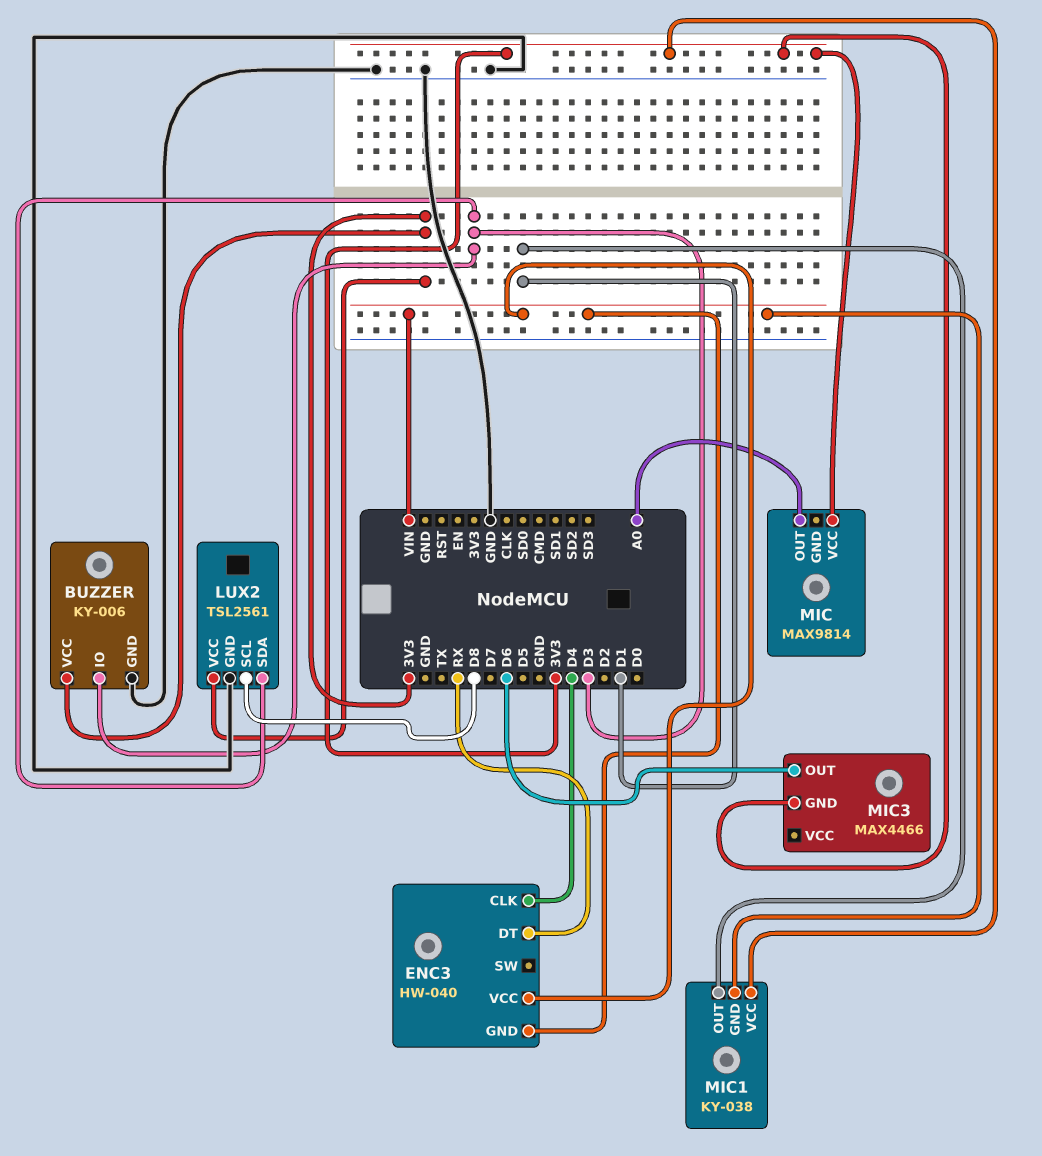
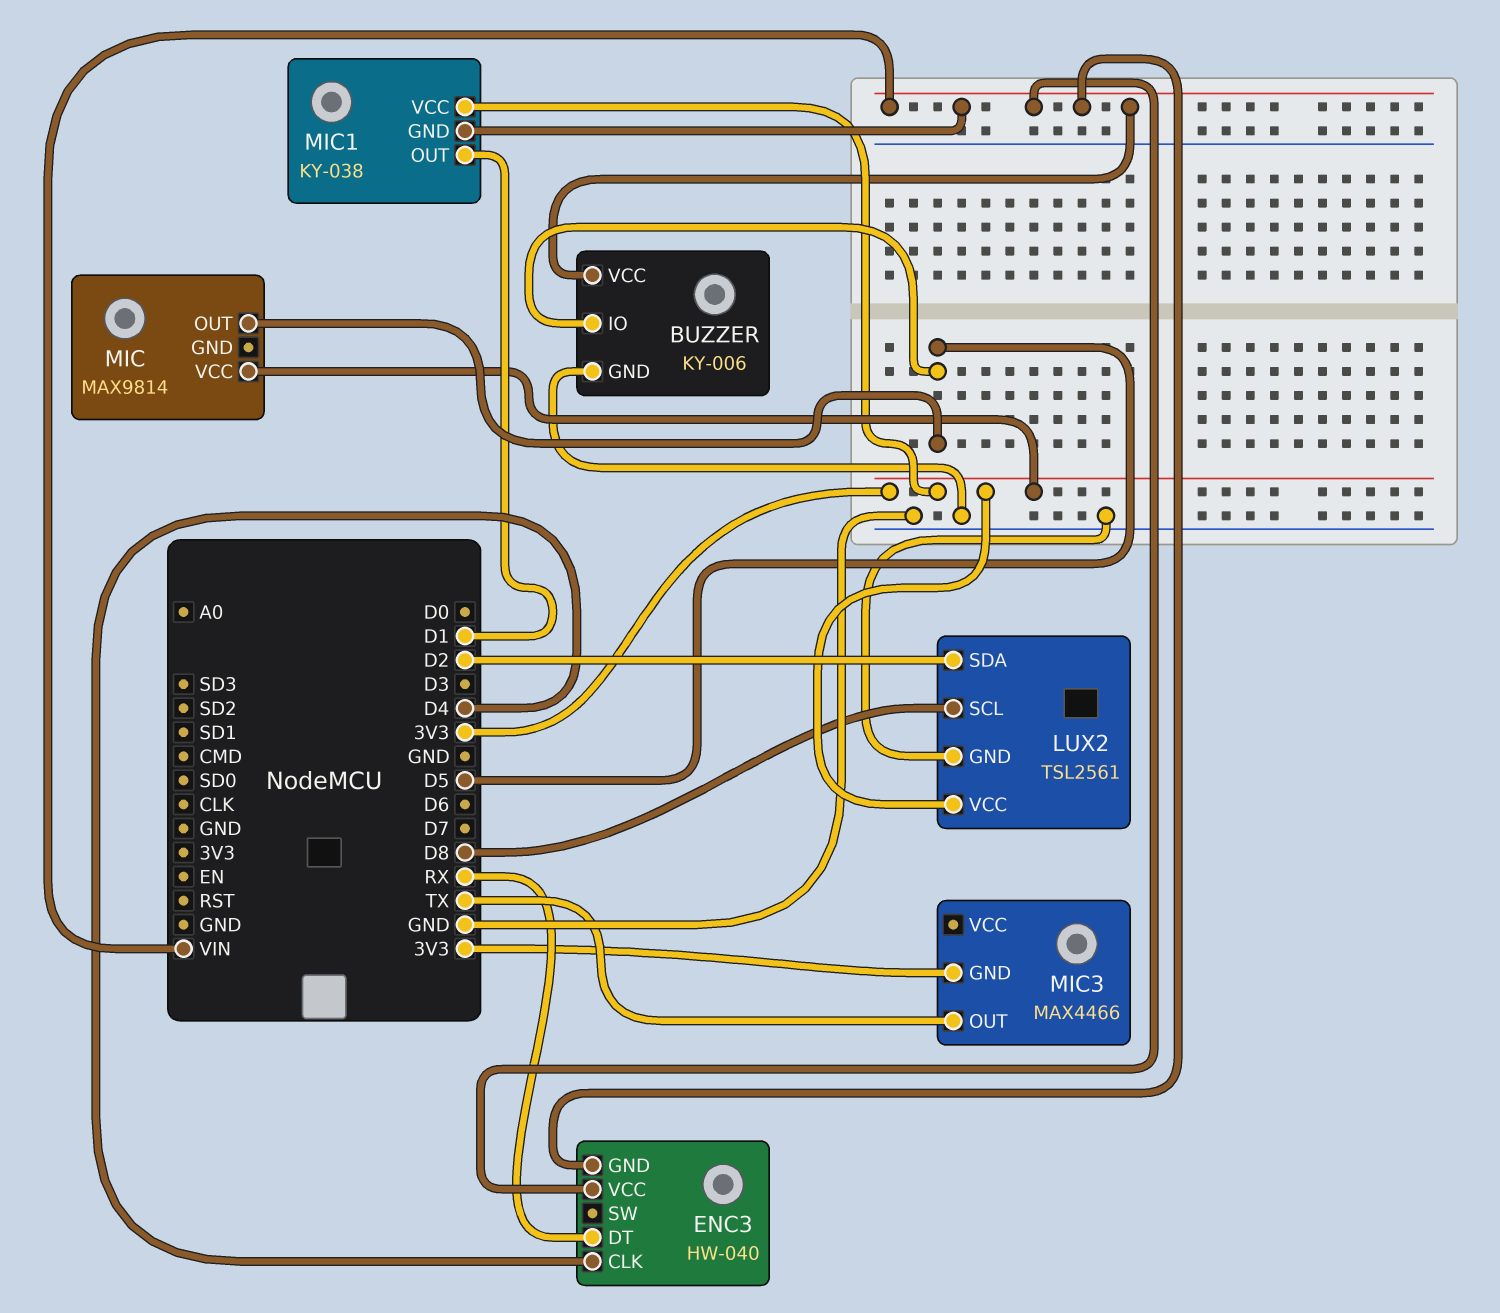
BUZZER pin IO: D3 -> D5
BUZZER pin VCC: 3V3 -> VIN
LUX2 pin SDA: D3 -> D2
MIC pin OUT: A0 -> D5
MIC3 pin OUT: D6 -> TX

